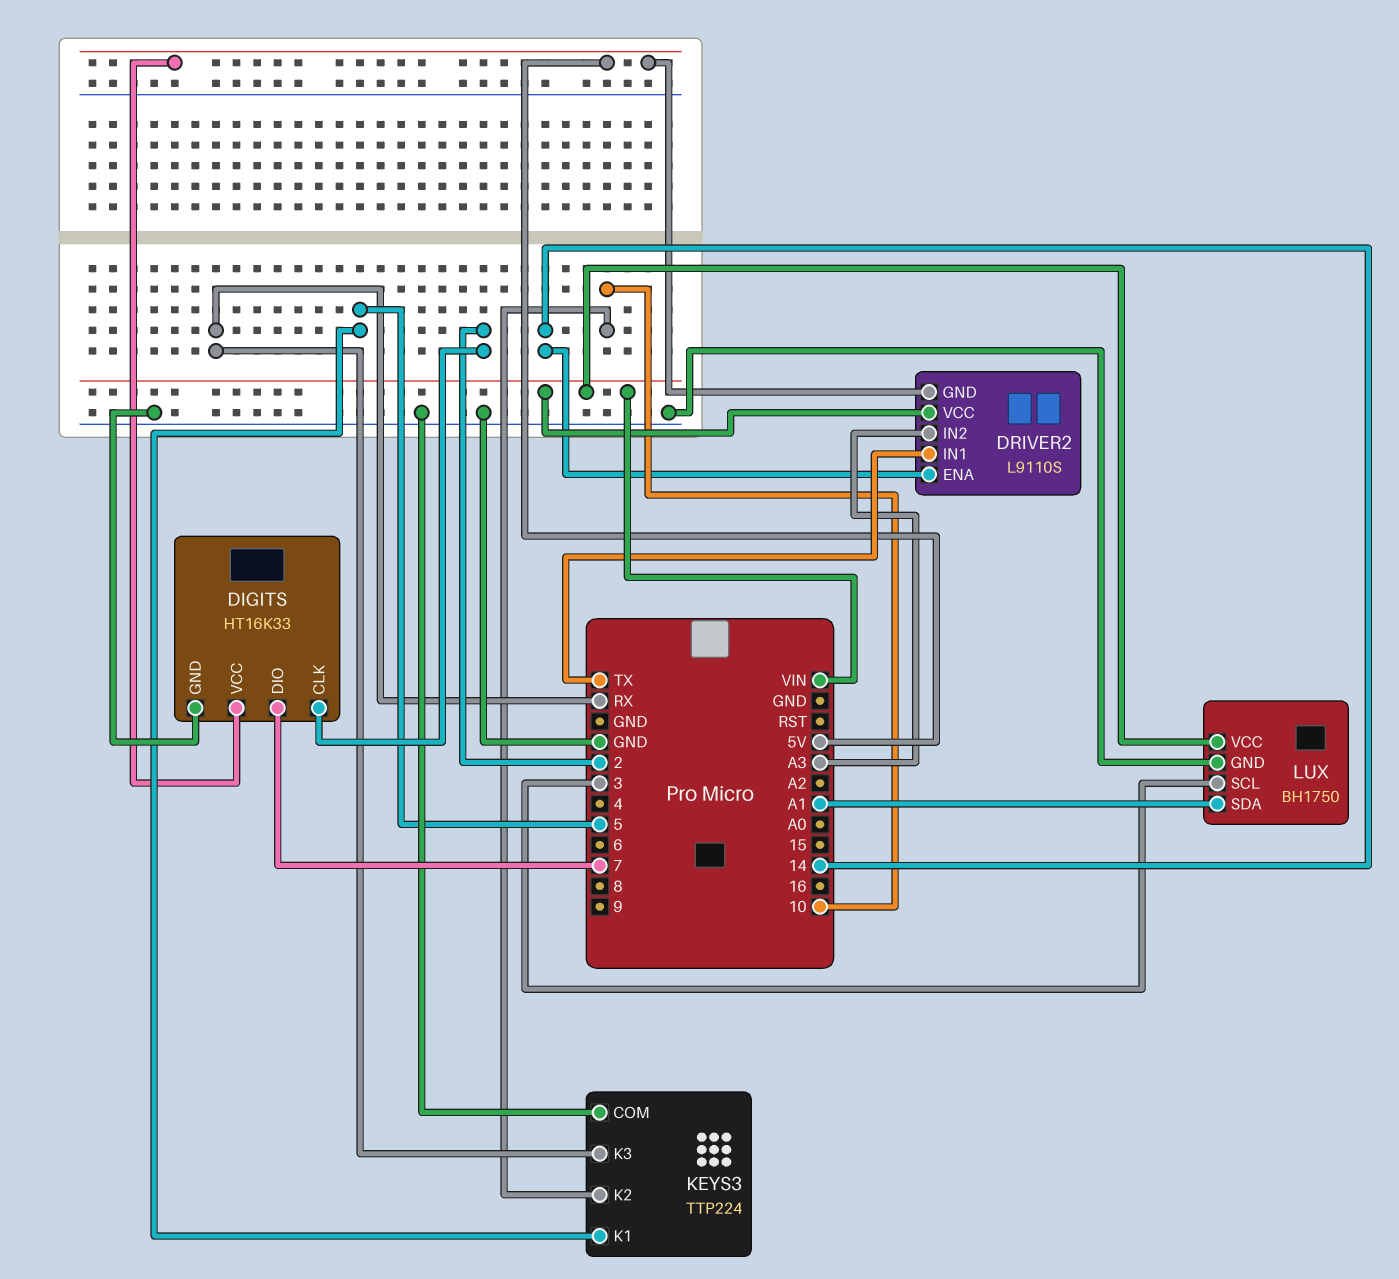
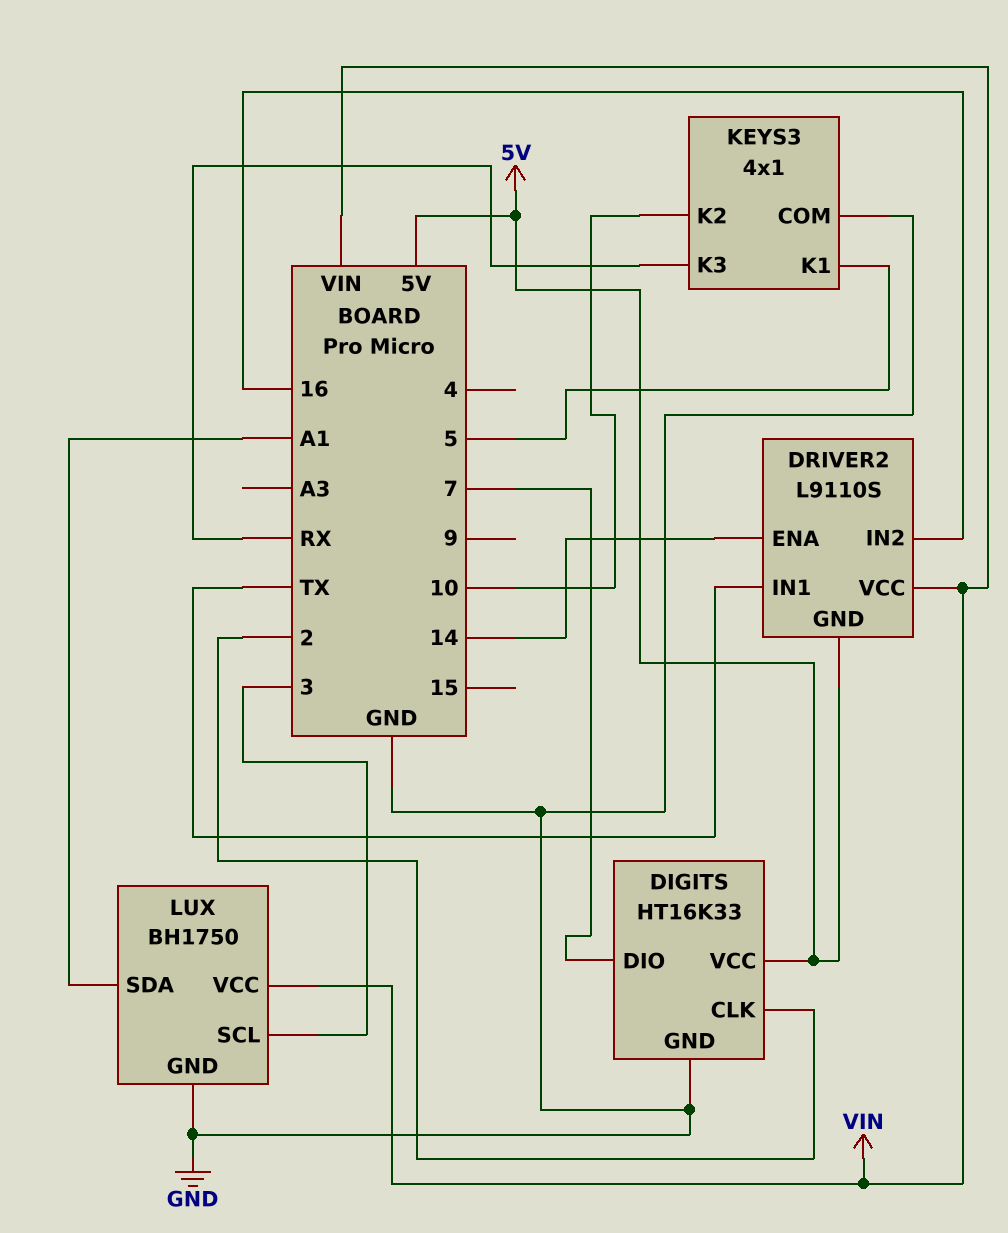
DRIVER2 pin IN2: A3 -> 16
KEYS3: TTP224 -> 4x1

